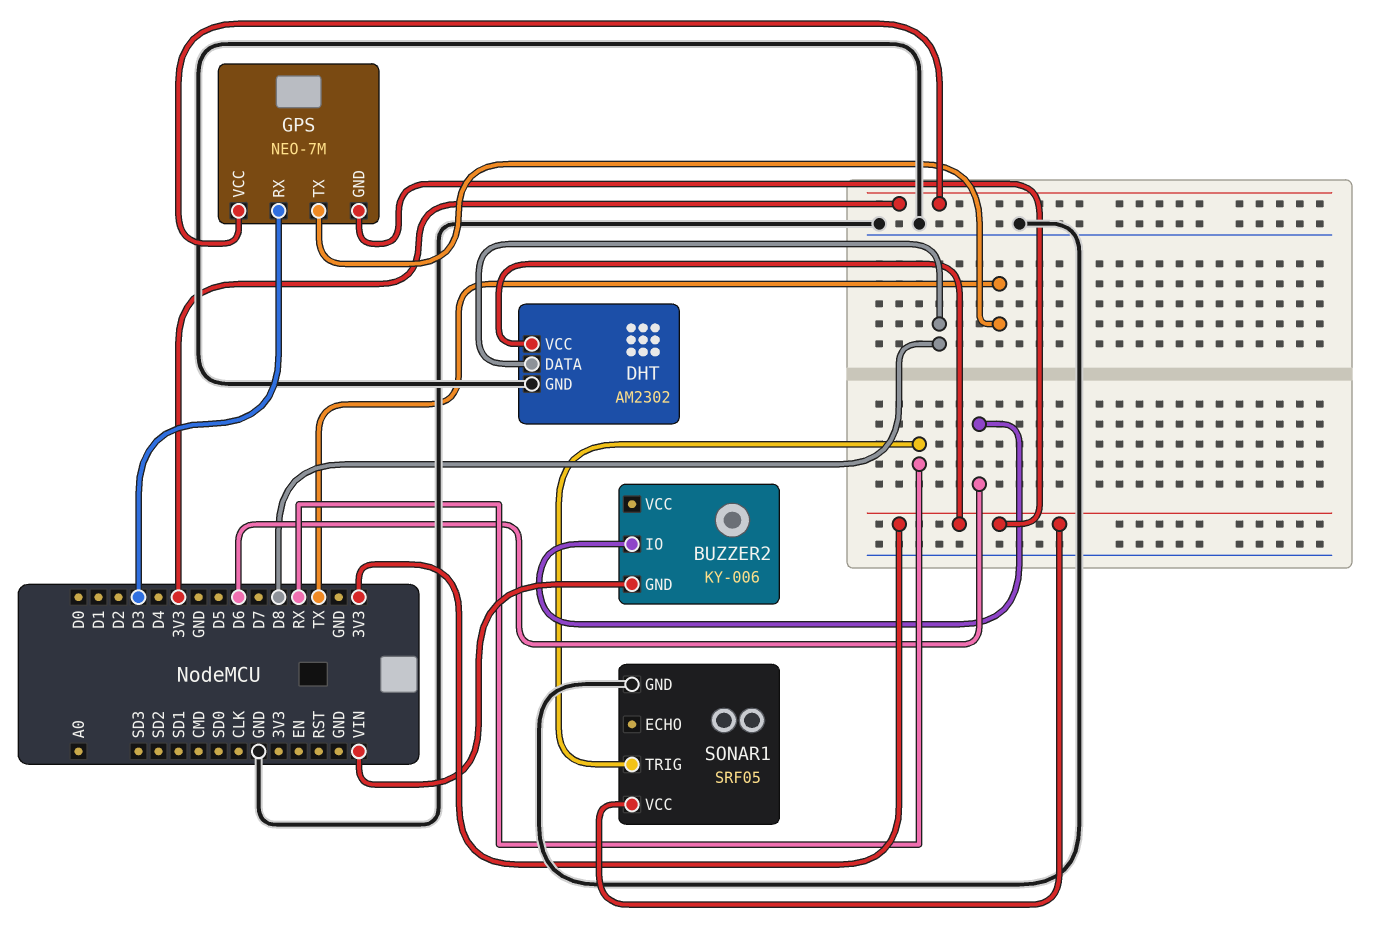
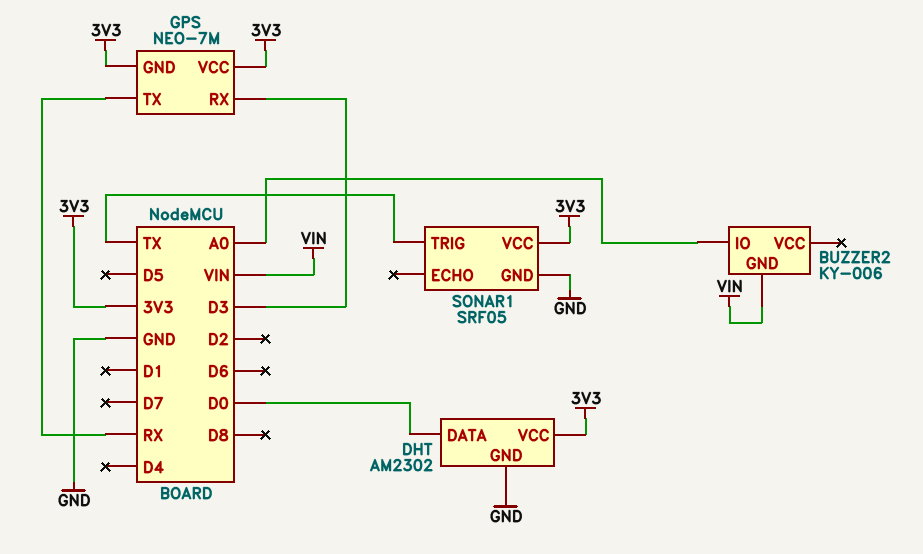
BUZZER2 pin IO: D6 -> A0
DHT pin DATA: D8 -> D0
GPS pin TX: TX -> RX
SONAR1 pin TRIG: RX -> TX

